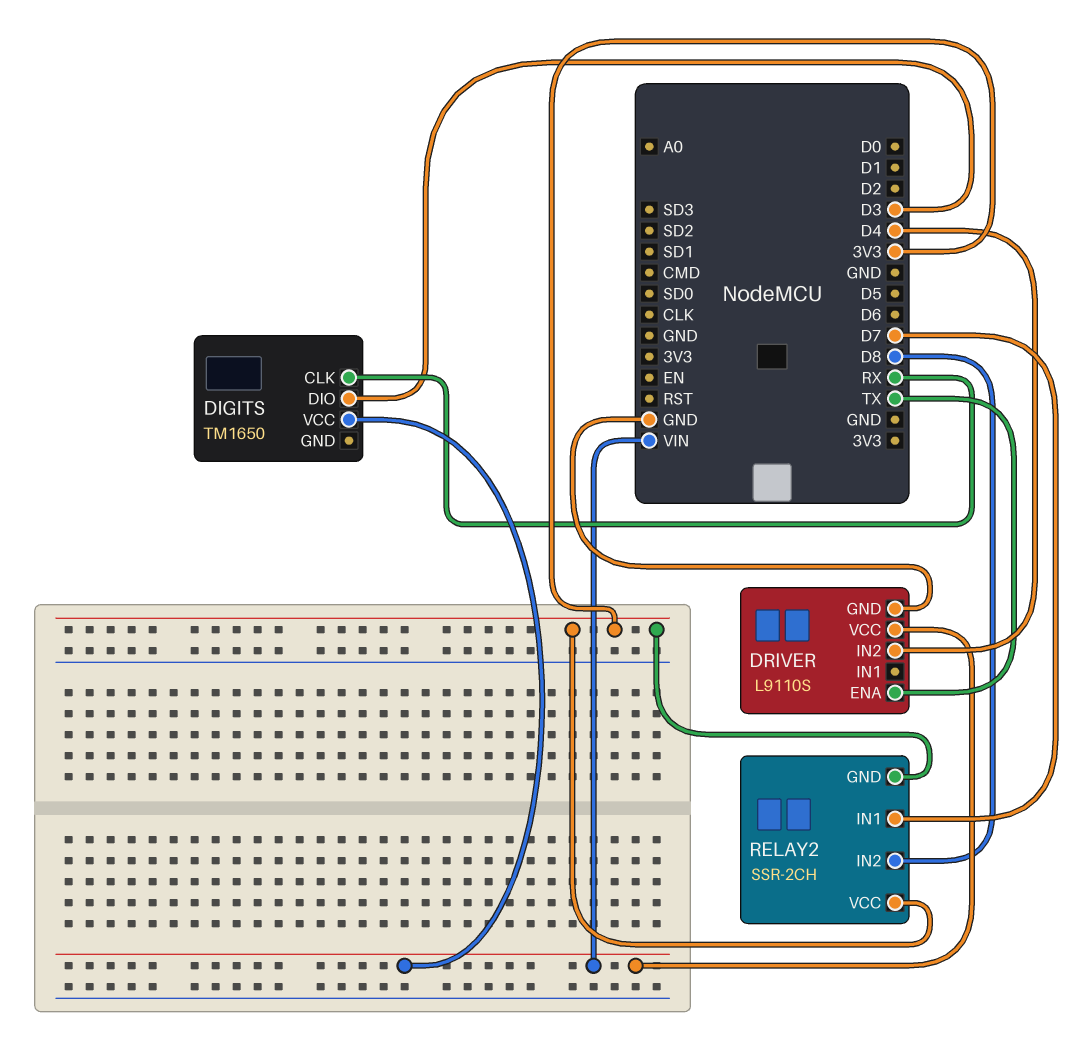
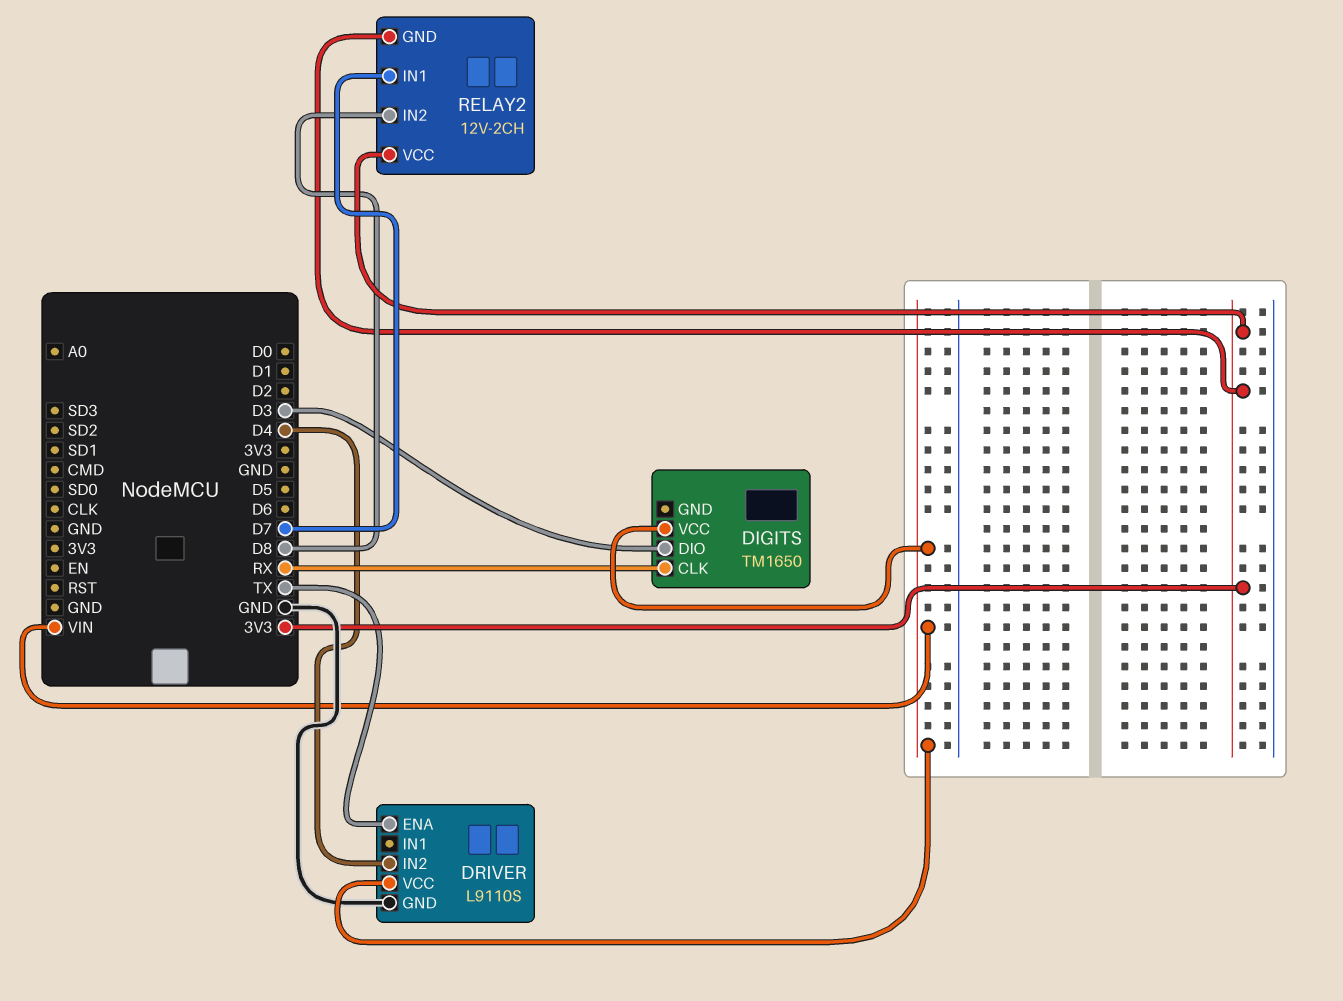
RELAY2: SSR-2CH -> 12V-2CH

